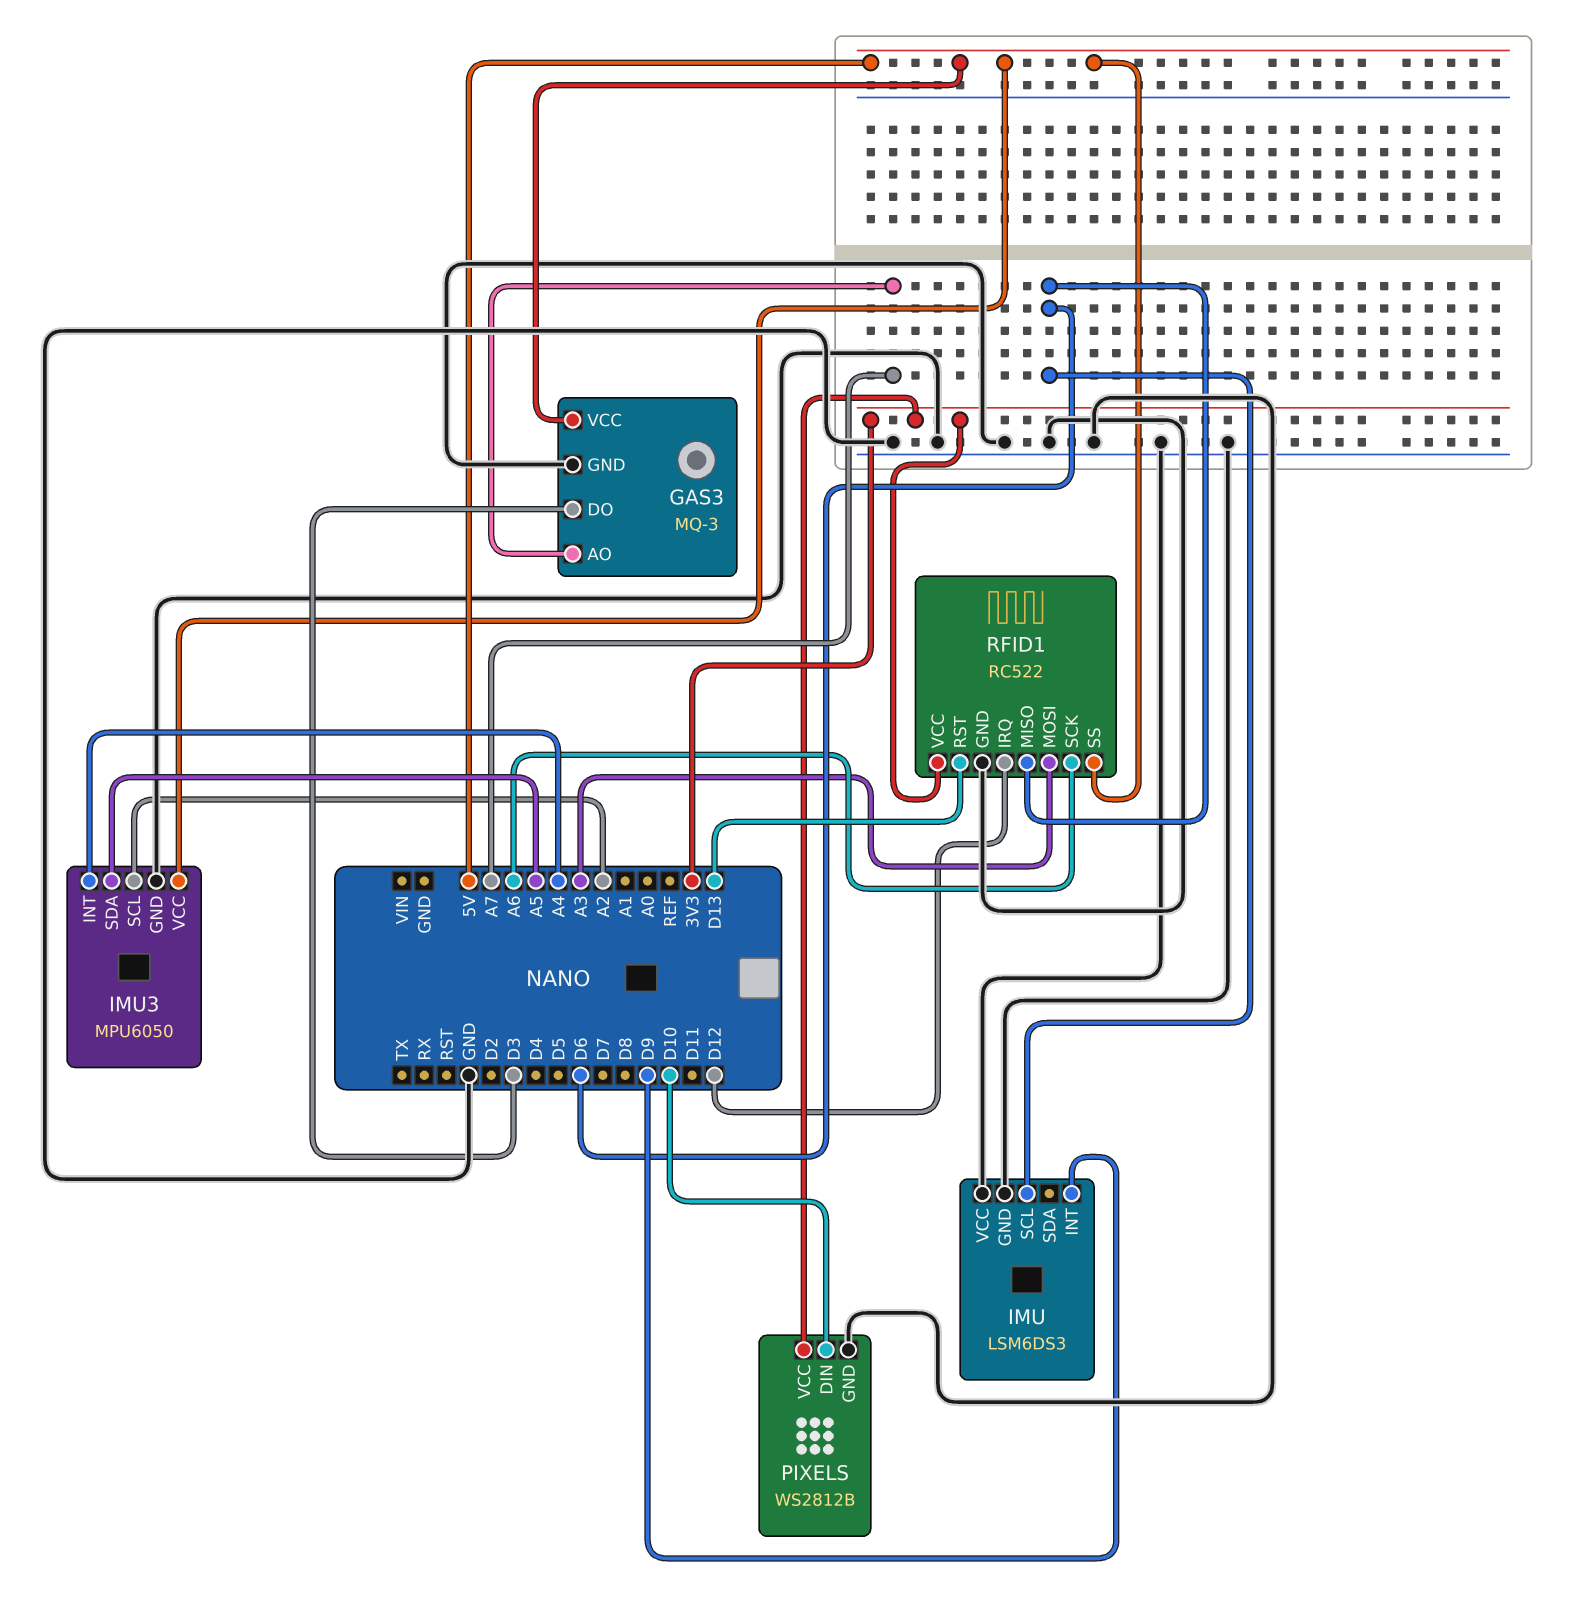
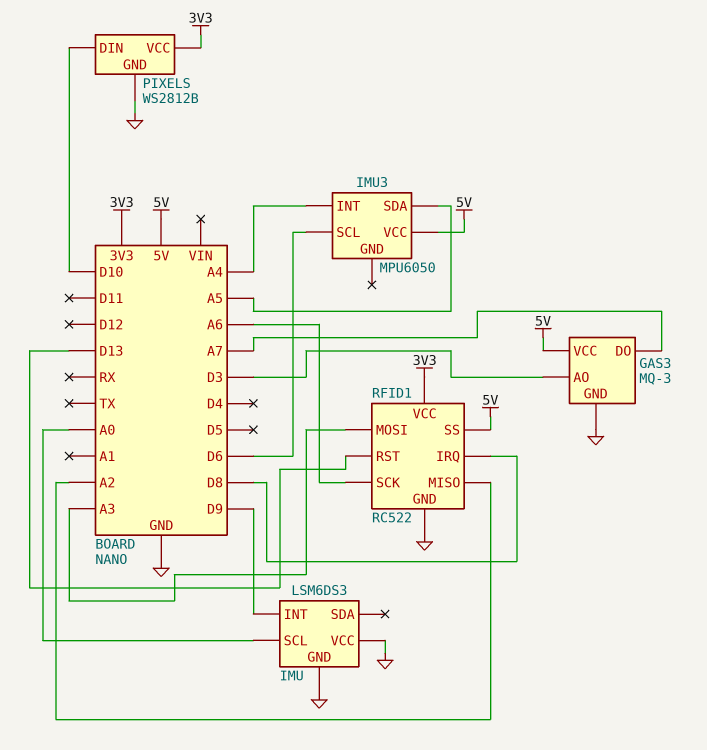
GAS3 pin AO: A7 -> D3
GAS3 pin DO: D3 -> A7
IMU pin SCL: D6 -> A0
IMU3 pin GND: GND -> none
IMU3 pin SCL: A2 -> D6
RFID1 pin IRQ: D12 -> D8
RFID1 pin MISO: D6 -> A2

